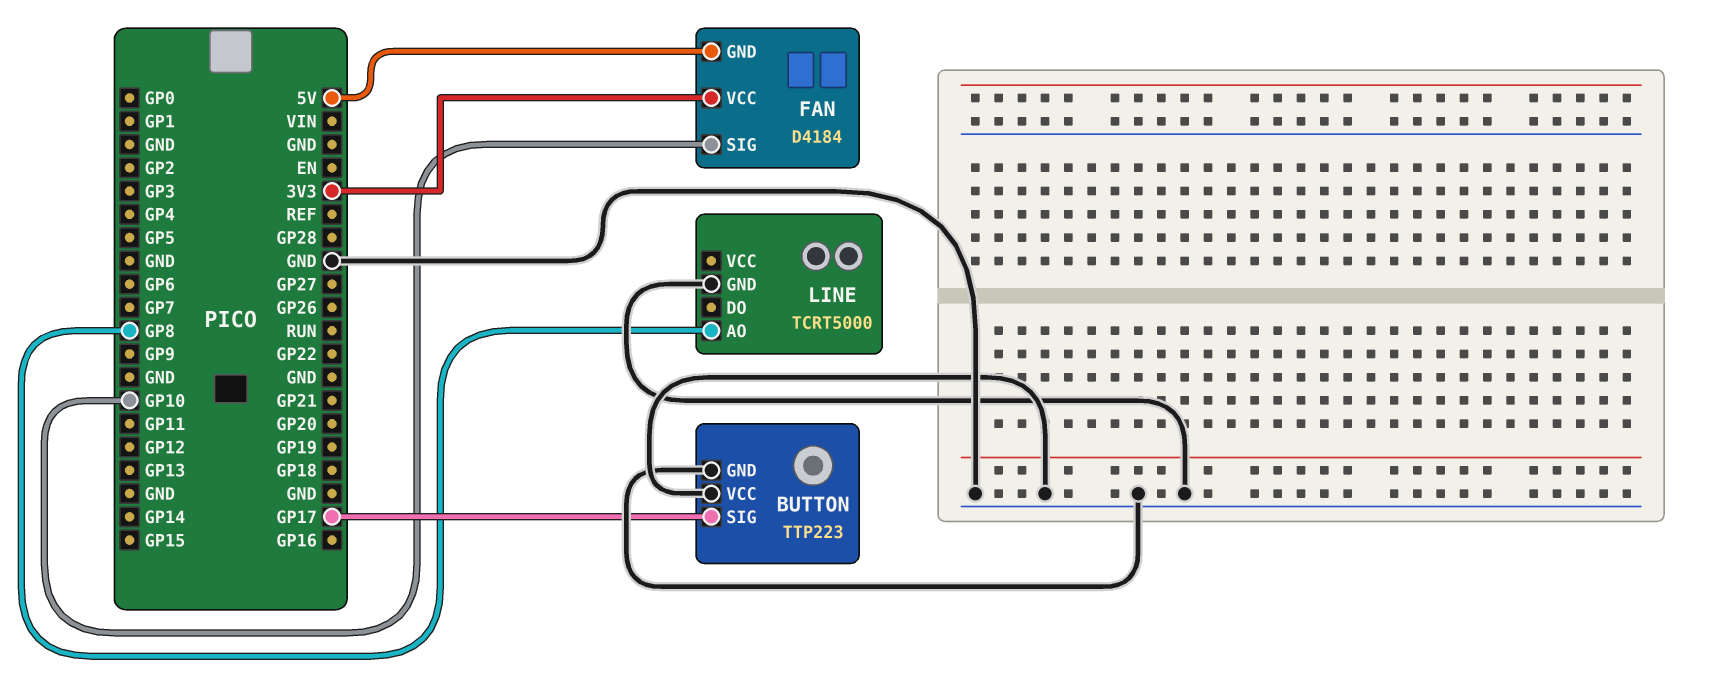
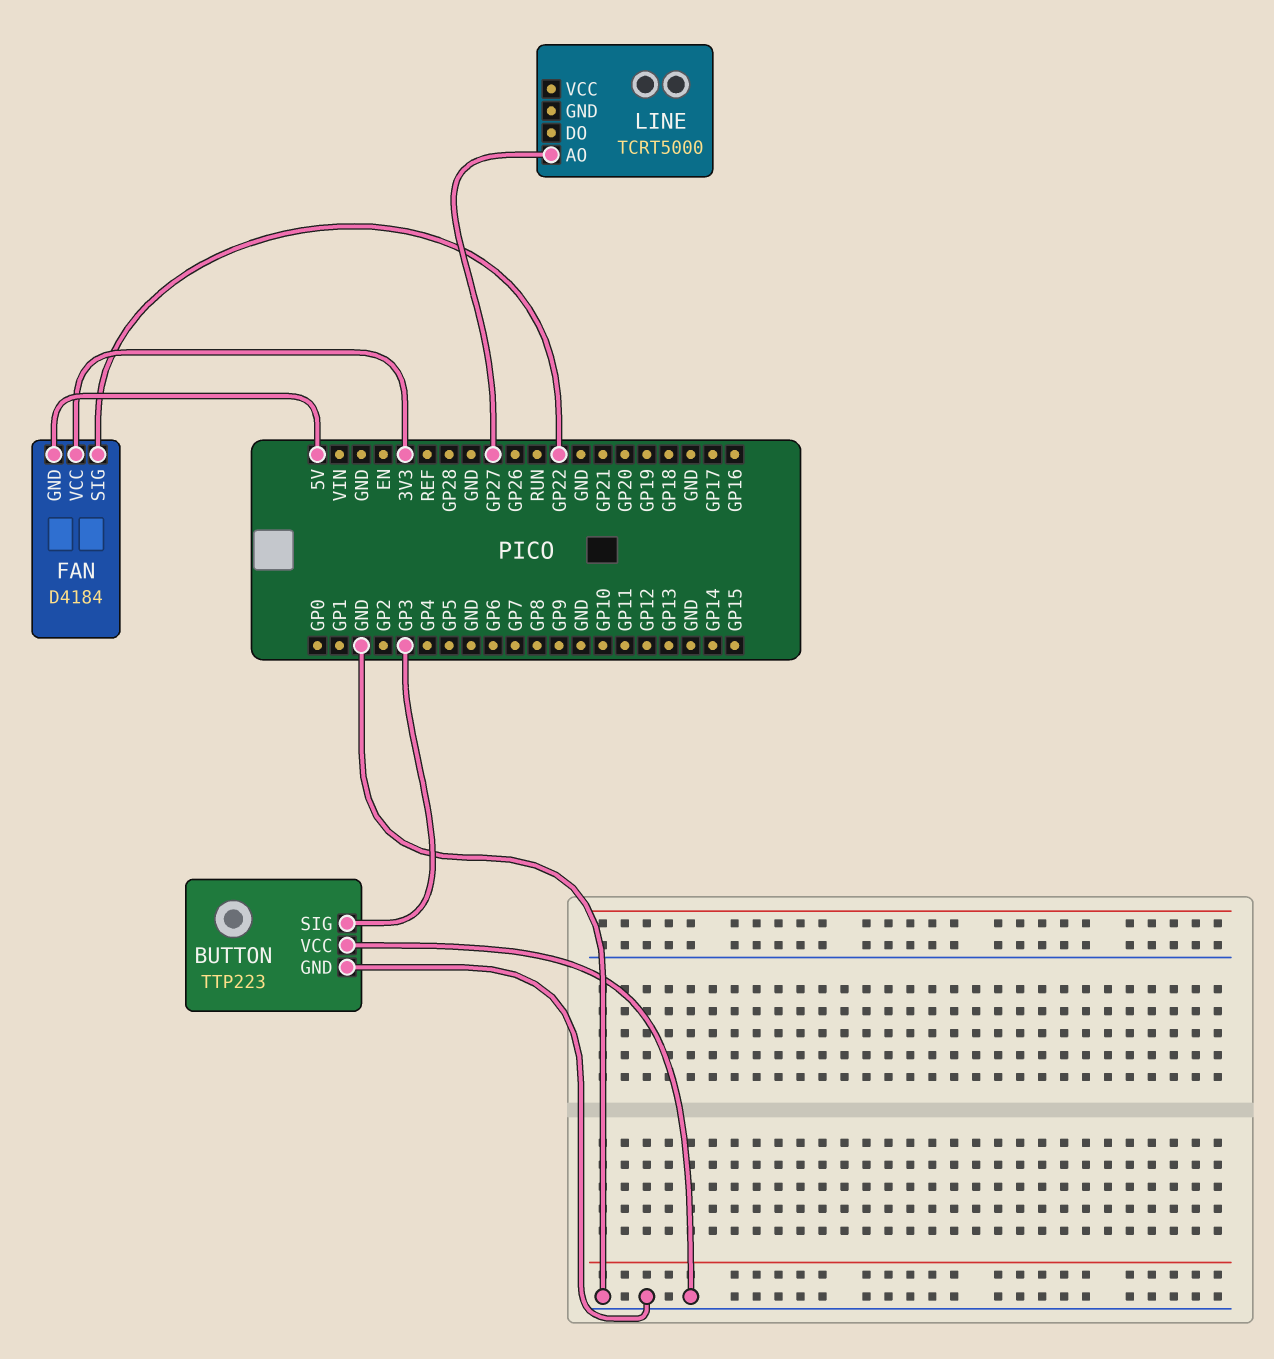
BUTTON pin SIG: GP17 -> GP3
FAN pin SIG: GP10 -> GP22
LINE pin AO: GP8 -> GP27
LINE pin GND: GND -> none

